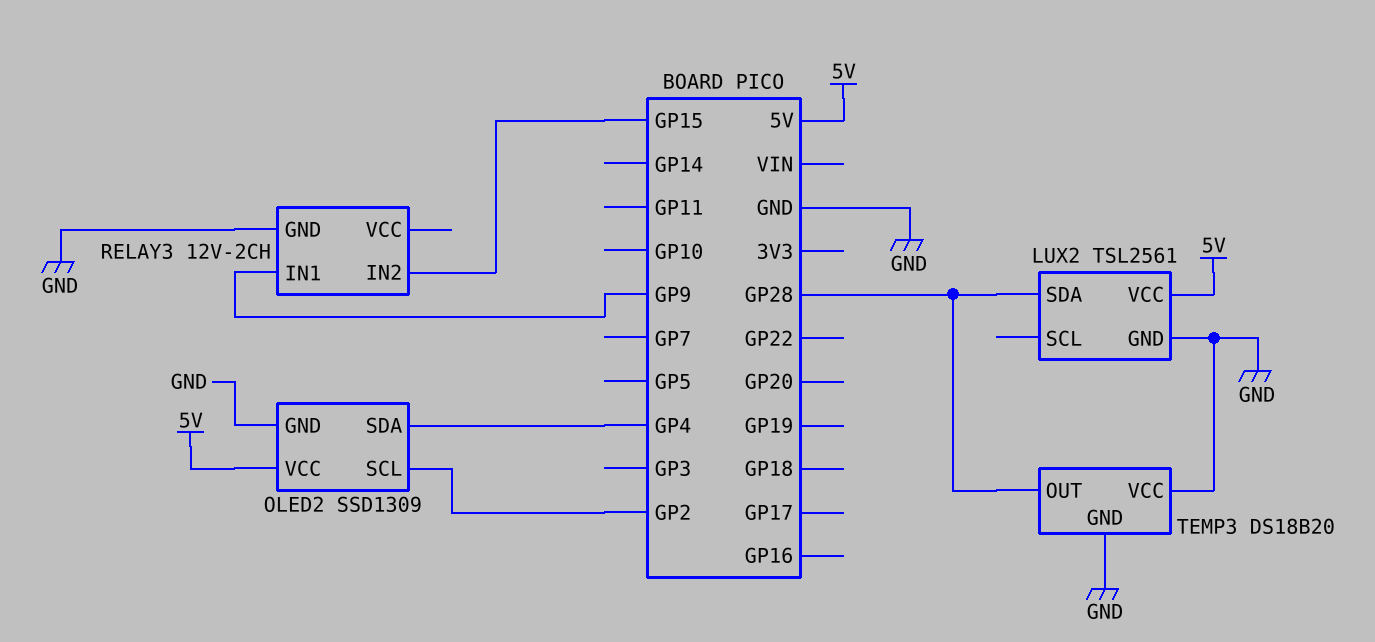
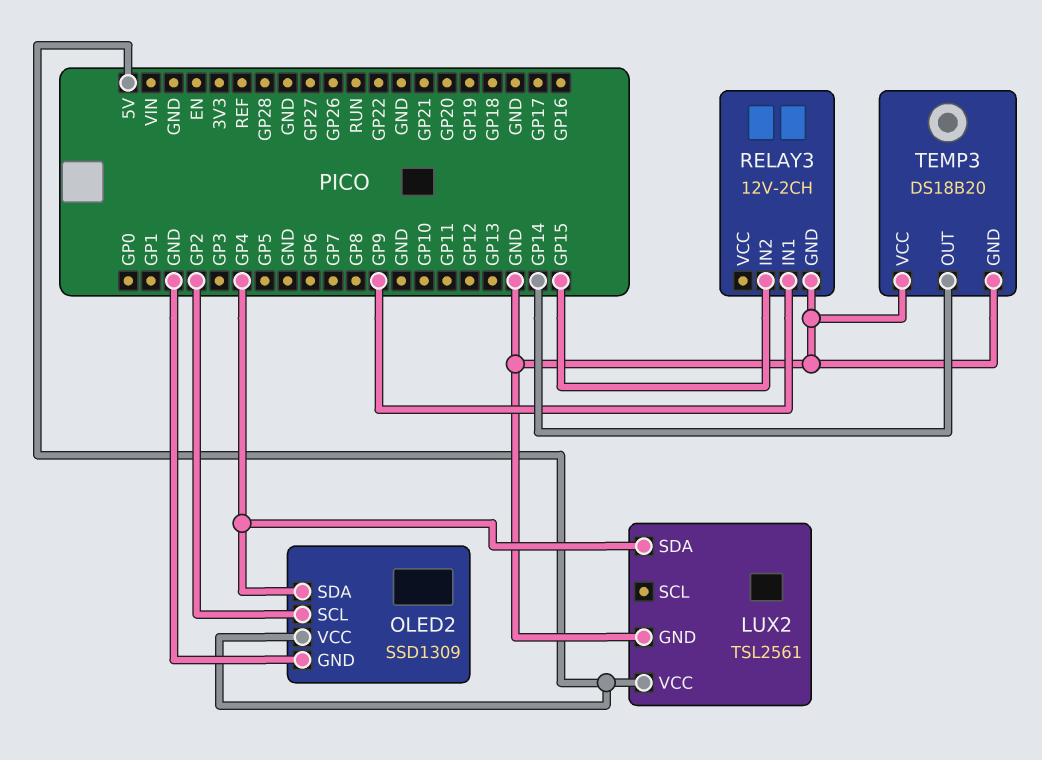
LUX2 pin SDA: GP28 -> GP4
TEMP3 pin OUT: GP28 -> GP14

